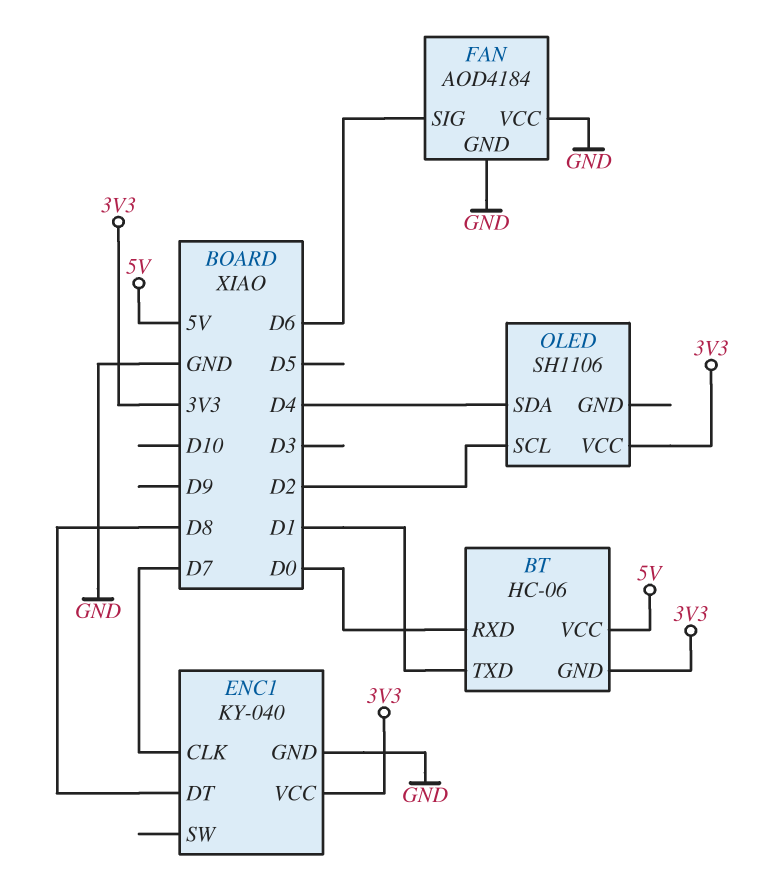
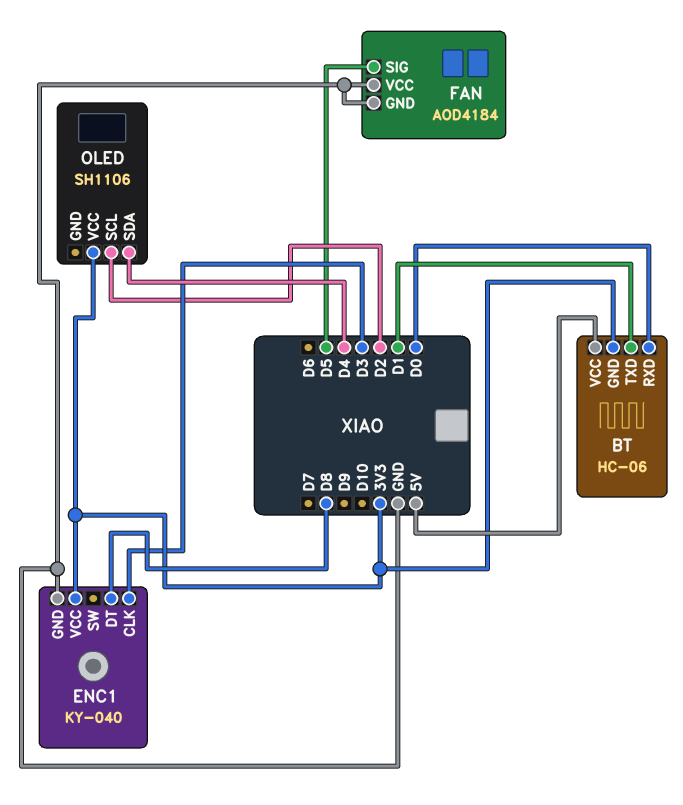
ENC1 pin CLK: D7 -> D3
FAN pin SIG: D6 -> D5

